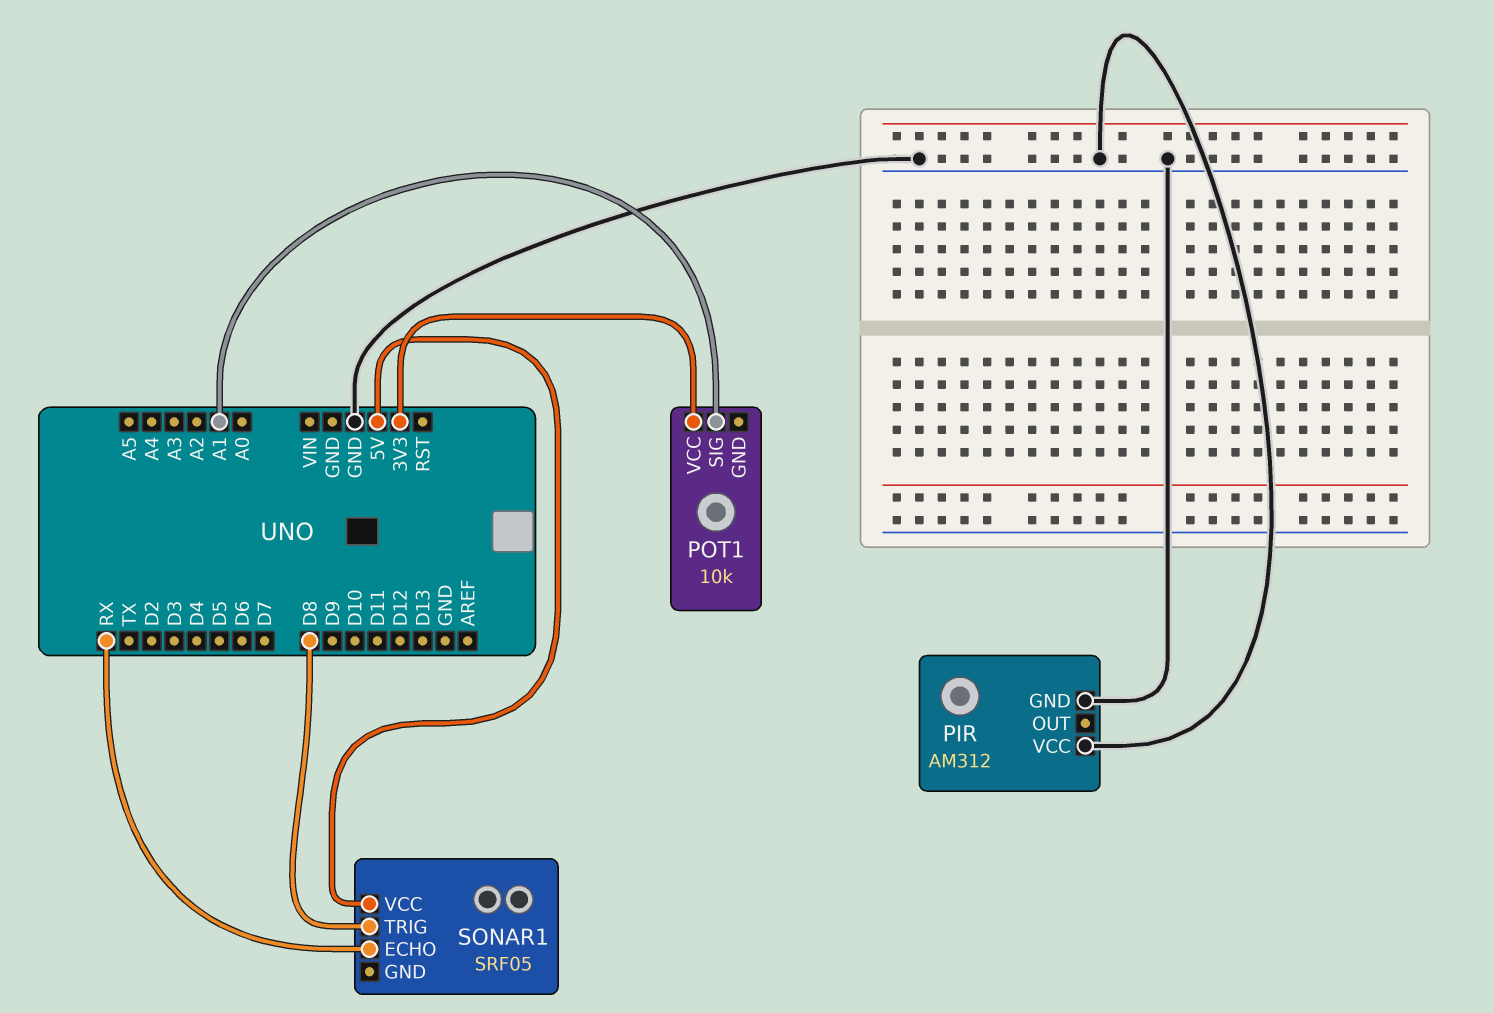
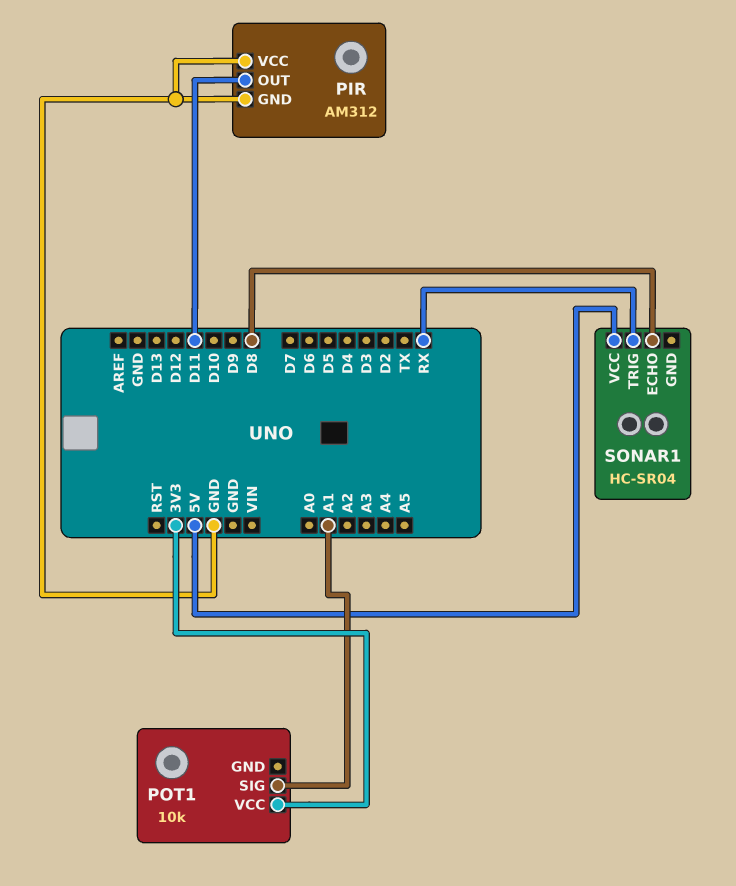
PIR pin OUT: none -> D11
SONAR1: SRF05 -> HC-SR04
SONAR1 pin ECHO: RX -> D8
SONAR1 pin TRIG: D8 -> RX

